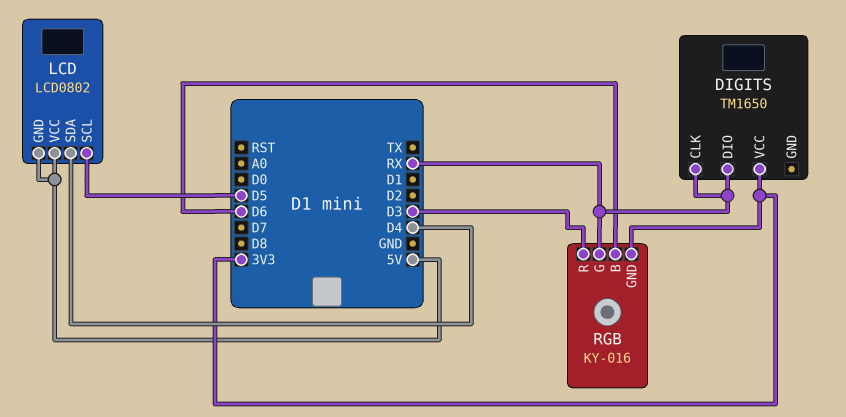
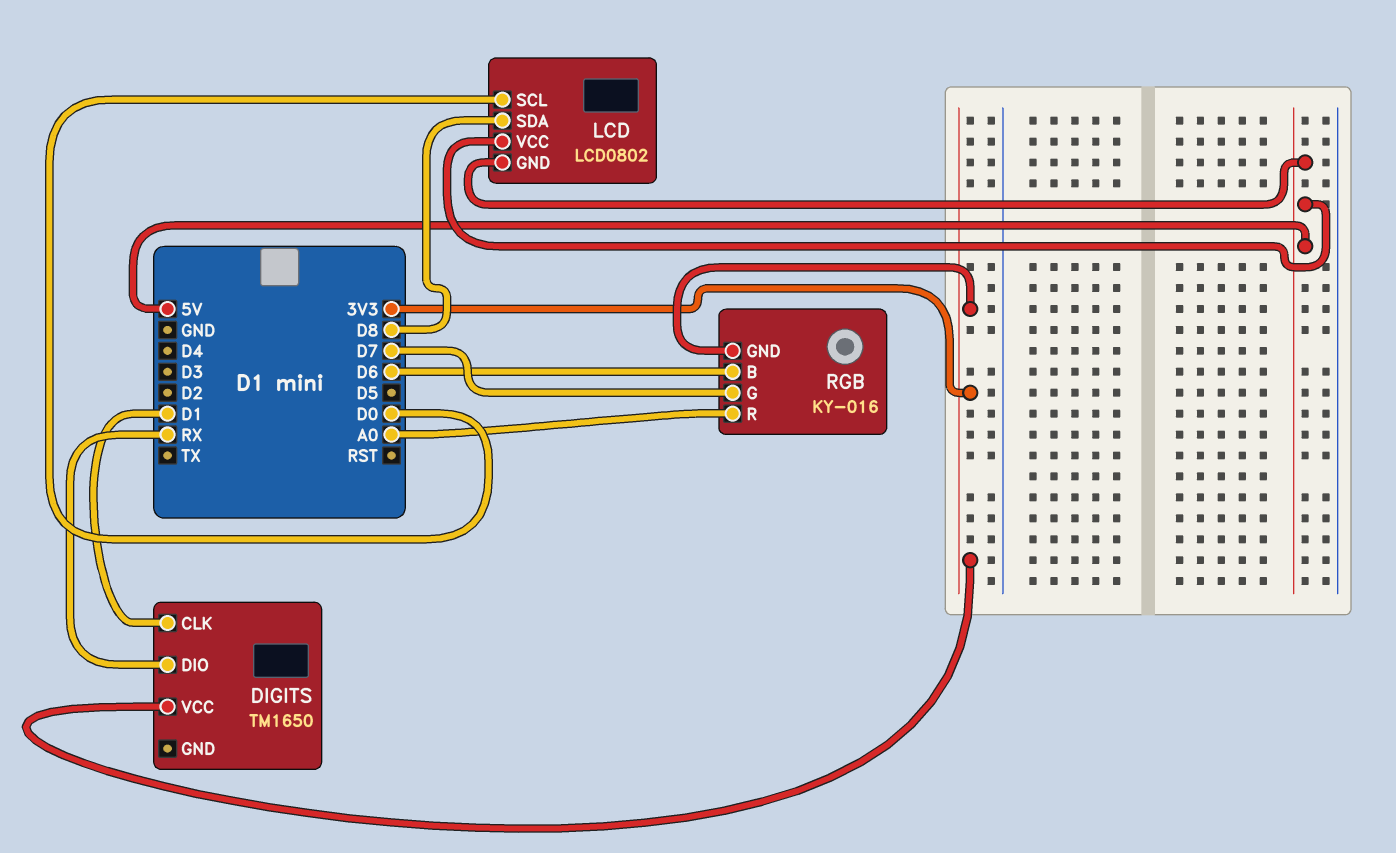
DIGITS pin CLK: RX -> D1
LCD pin SCL: D5 -> D0
LCD pin SDA: D4 -> D8
RGB pin G: RX -> D7
RGB pin R: D3 -> A0

